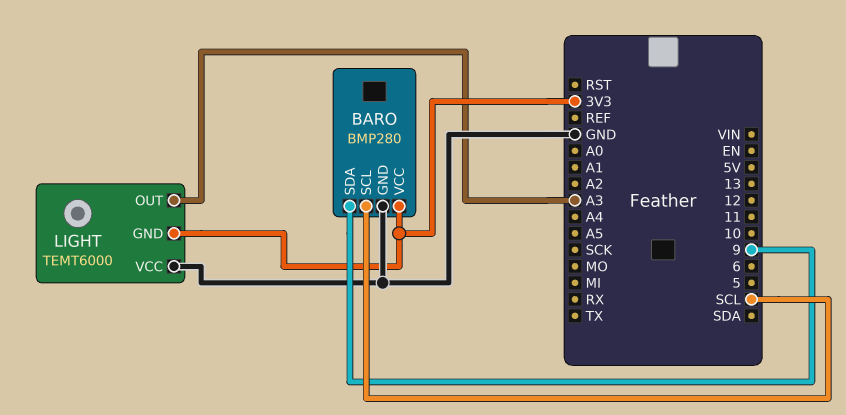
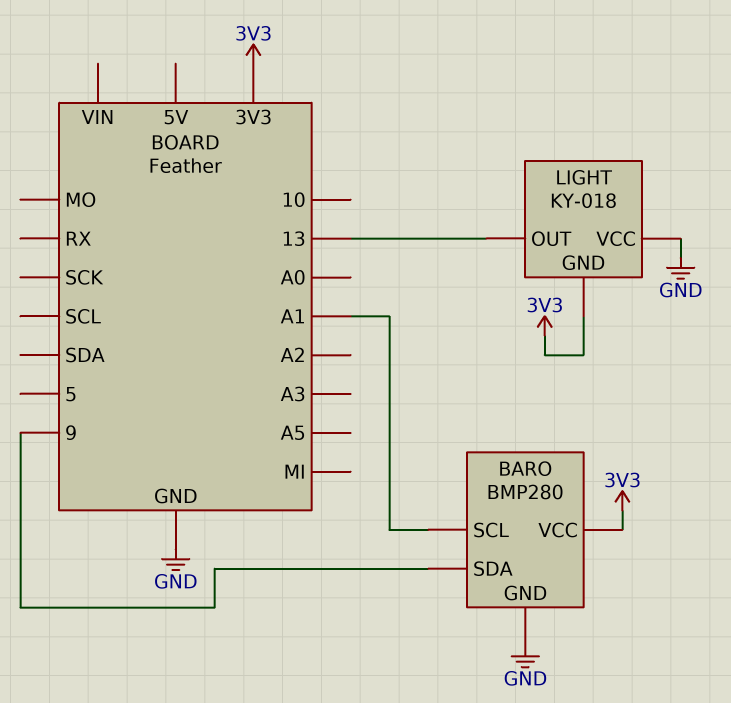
BARO pin SCL: SCL -> A1
LIGHT: TEMT6000 -> KY-018
LIGHT pin OUT: A3 -> 13

